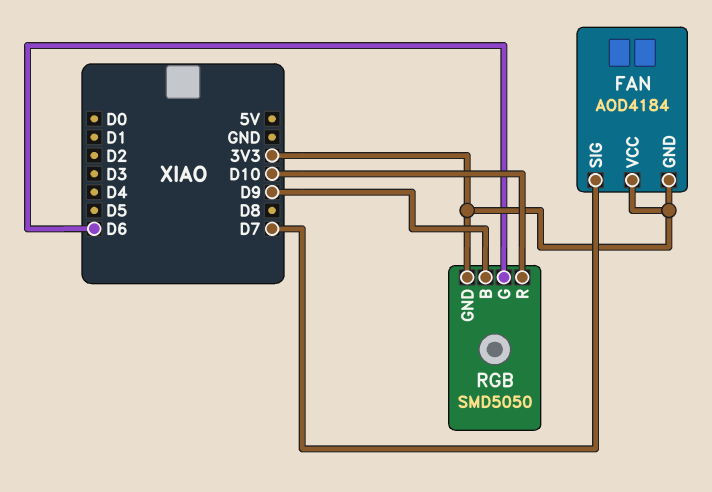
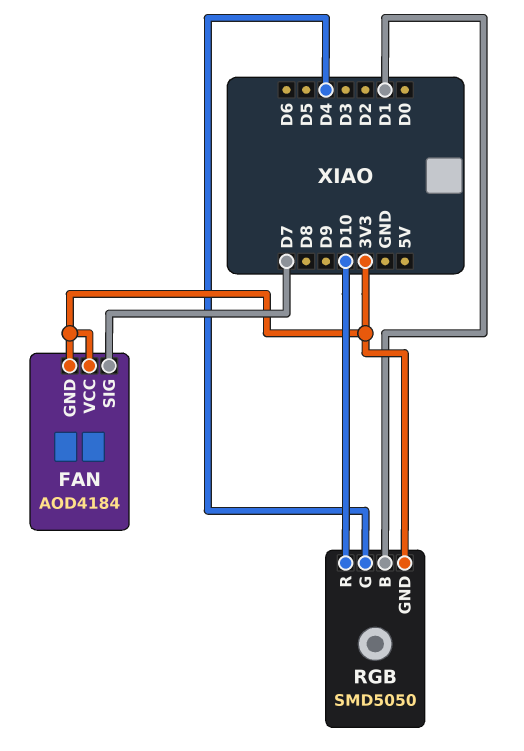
RGB pin B: D9 -> D1
RGB pin G: D6 -> D4

